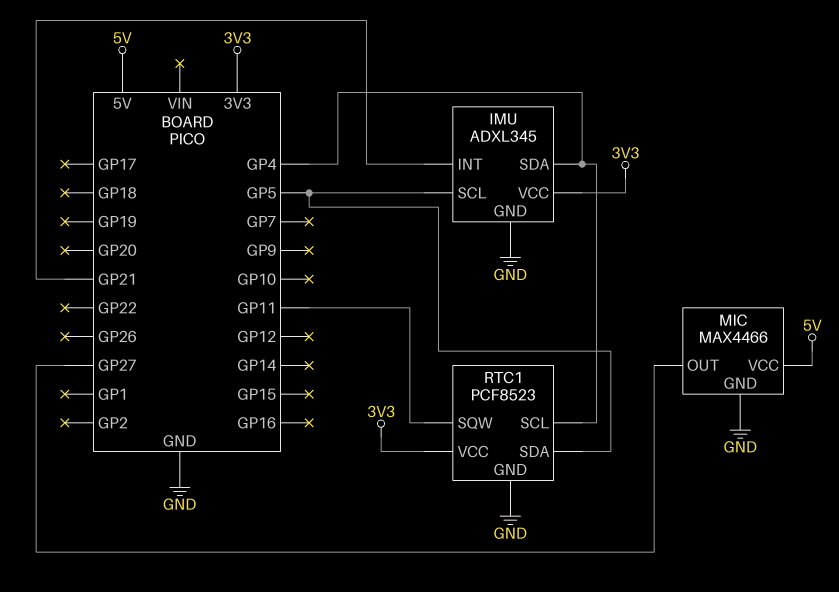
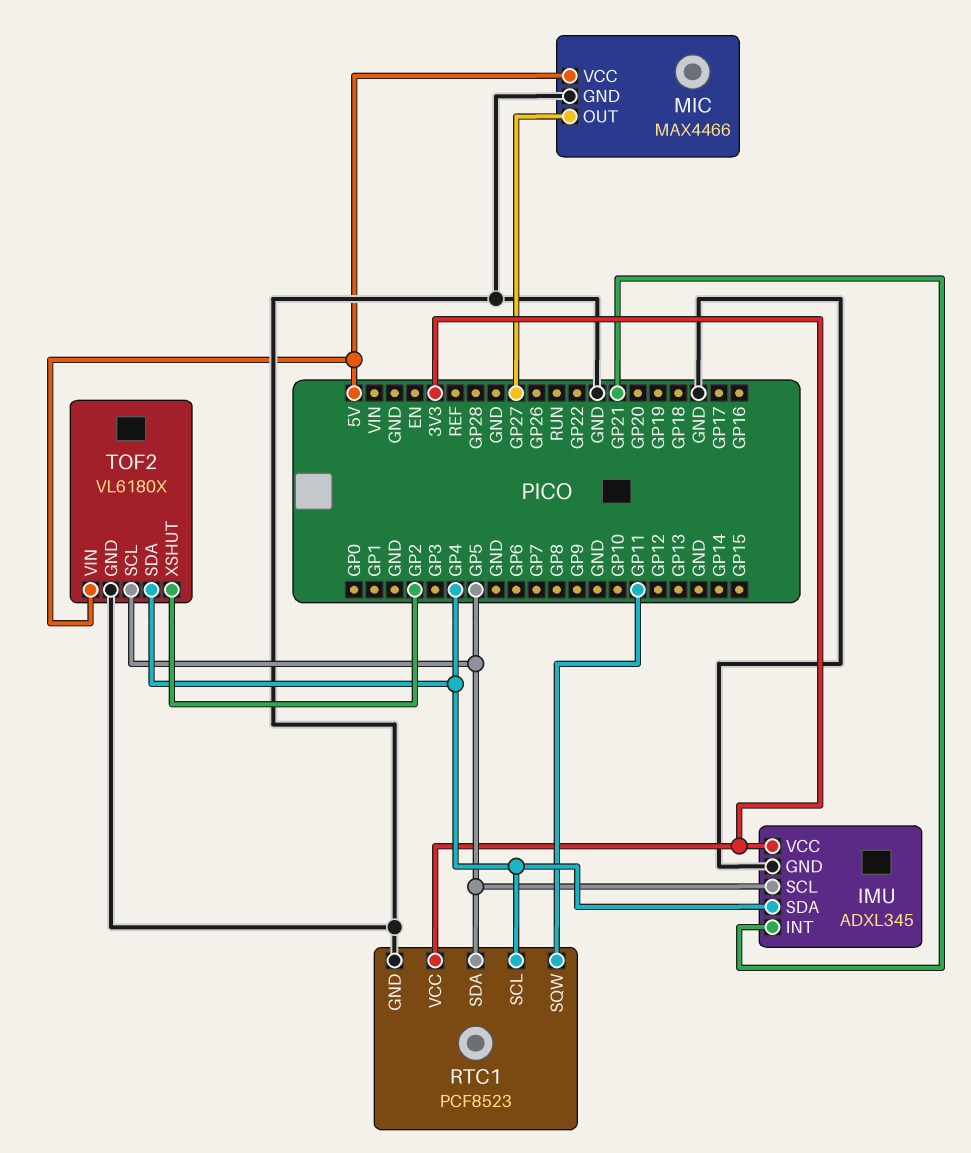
TOF2: none -> VL6180X
TOF2 pin GND: none -> GND
TOF2 pin SCL: none -> GP5
TOF2 pin SDA: none -> GP4
TOF2 pin VIN: none -> 5V
TOF2 pin XSHUT: none -> GP2

